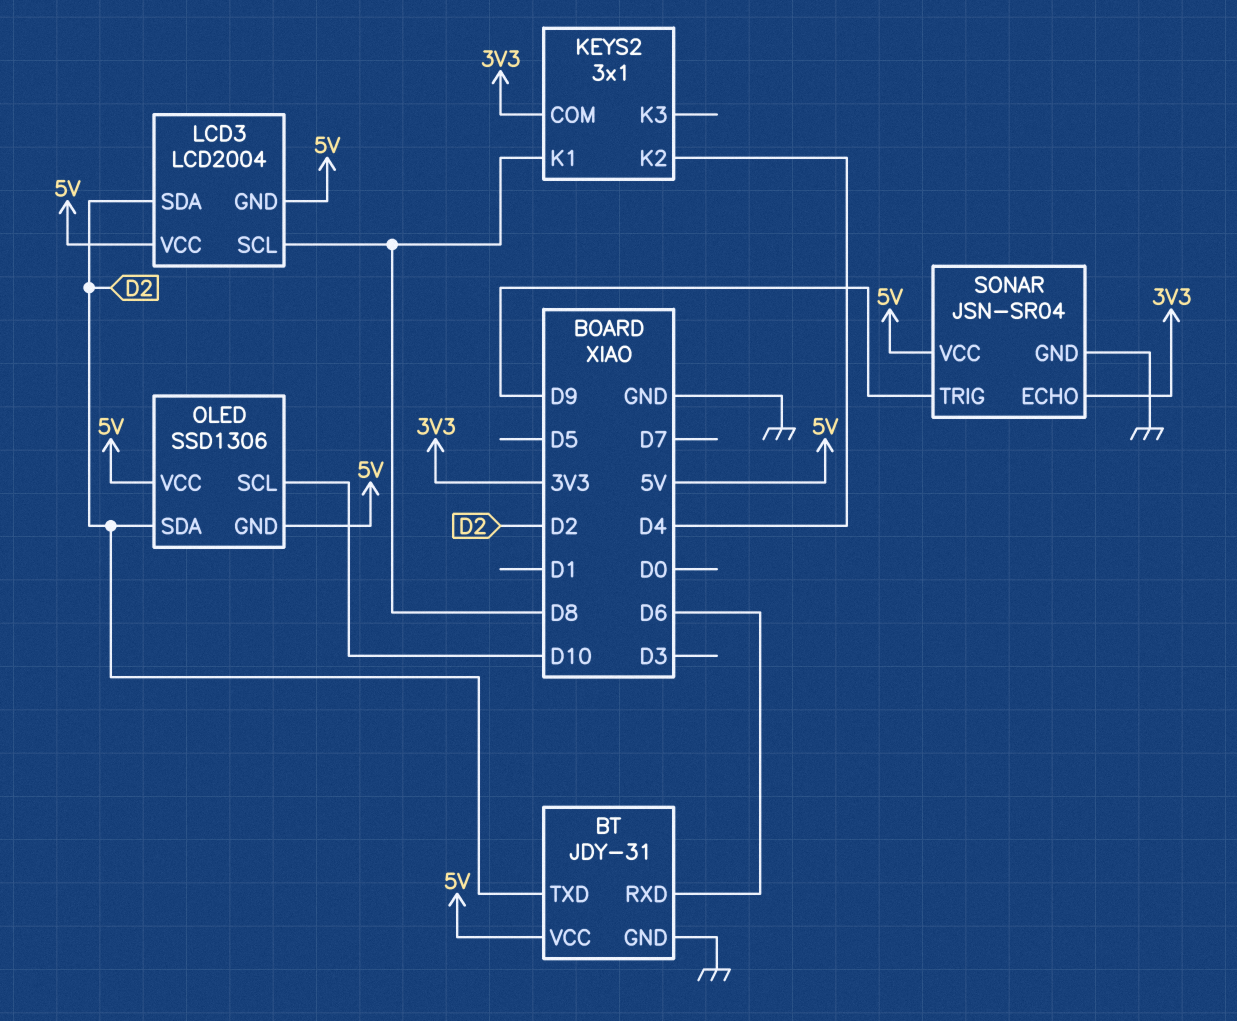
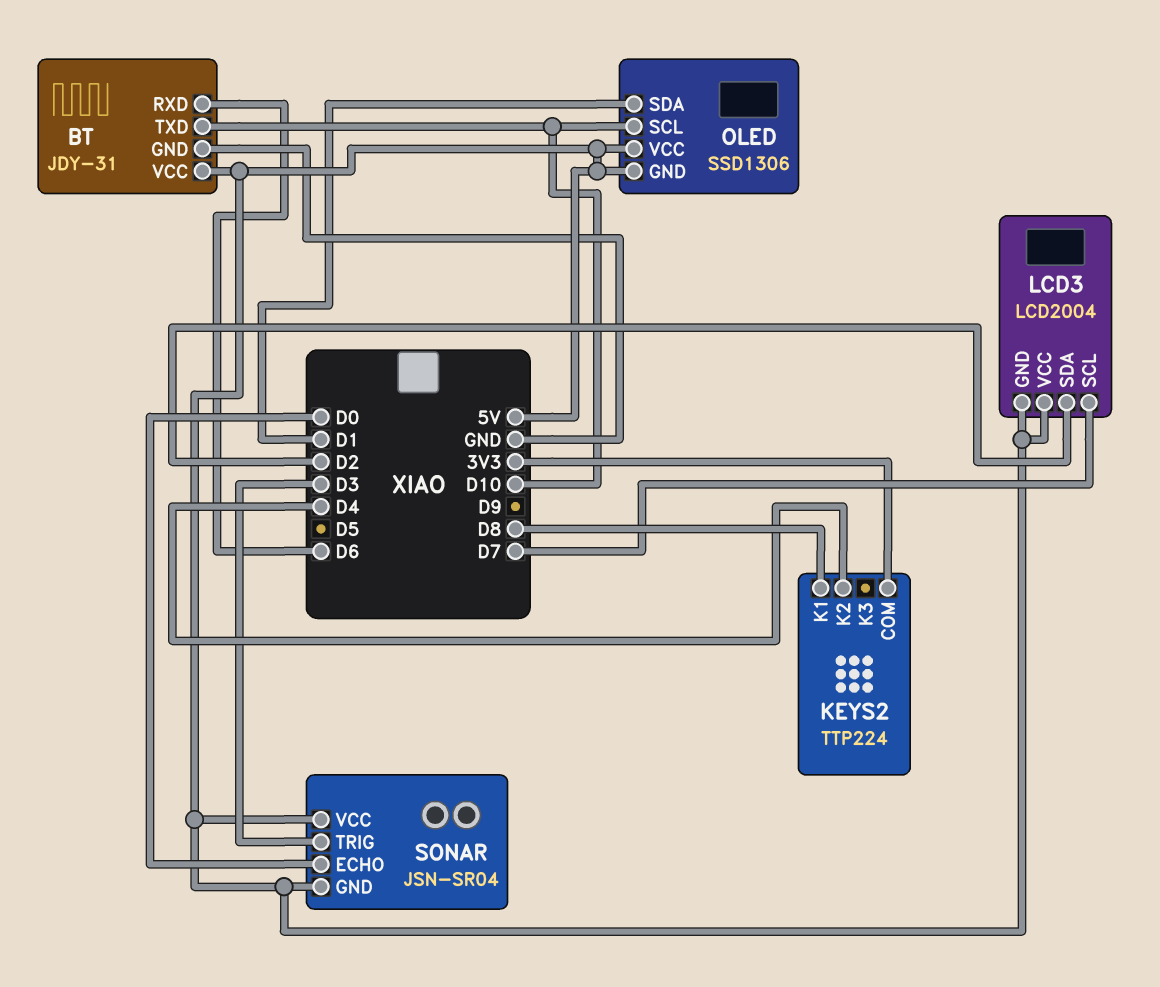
BT pin TXD: D2 -> D10
KEYS2: 3x1 -> TTP224
LCD3 pin SCL: D8 -> D7
OLED pin SDA: D2 -> D1
SONAR pin ECHO: 3V3 -> D0
SONAR pin GND: GND -> 5V
SONAR pin TRIG: D9 -> D3

